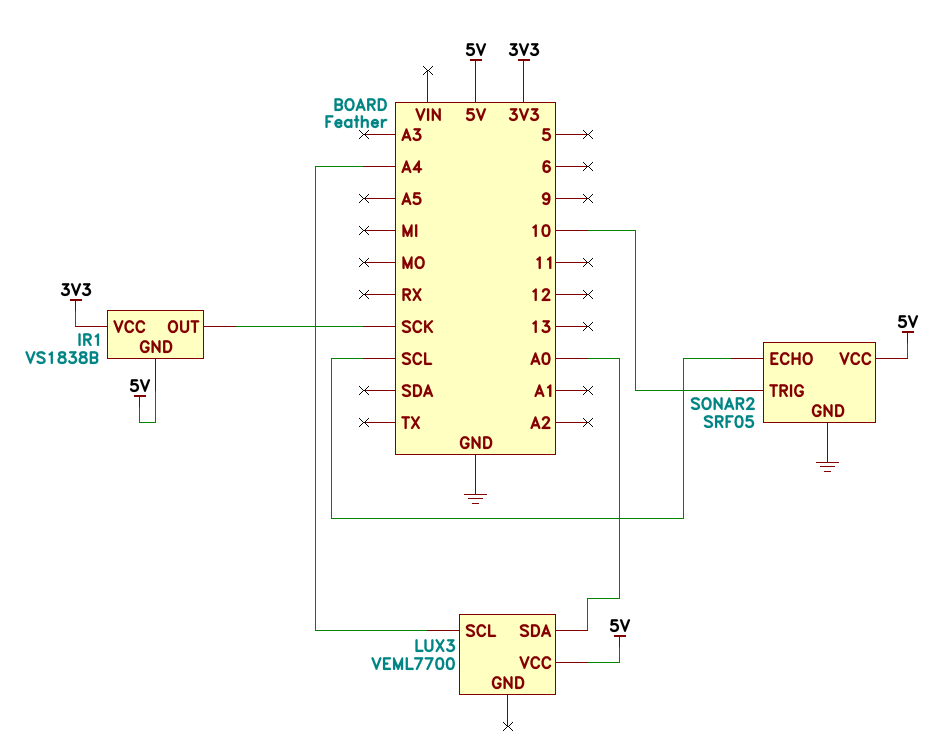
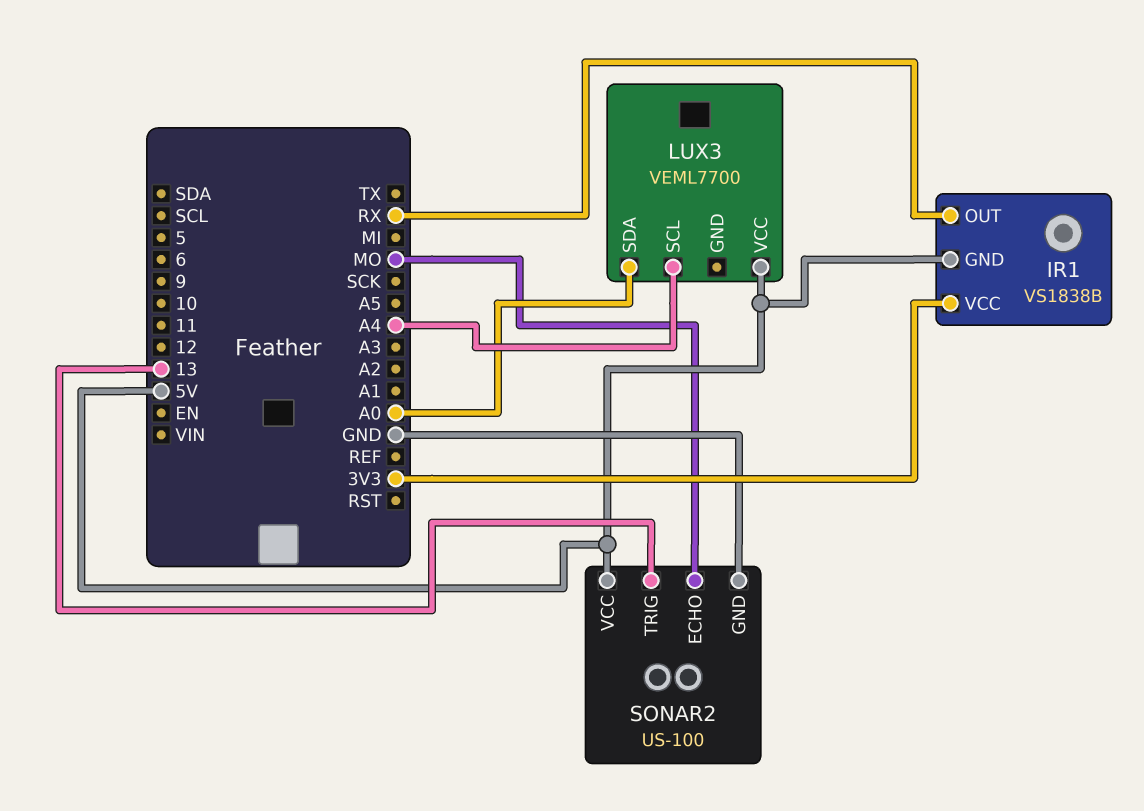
IR1 pin OUT: SCK -> RX
SONAR2: SRF05 -> US-100
SONAR2 pin ECHO: SCL -> MO
SONAR2 pin TRIG: 10 -> 13

